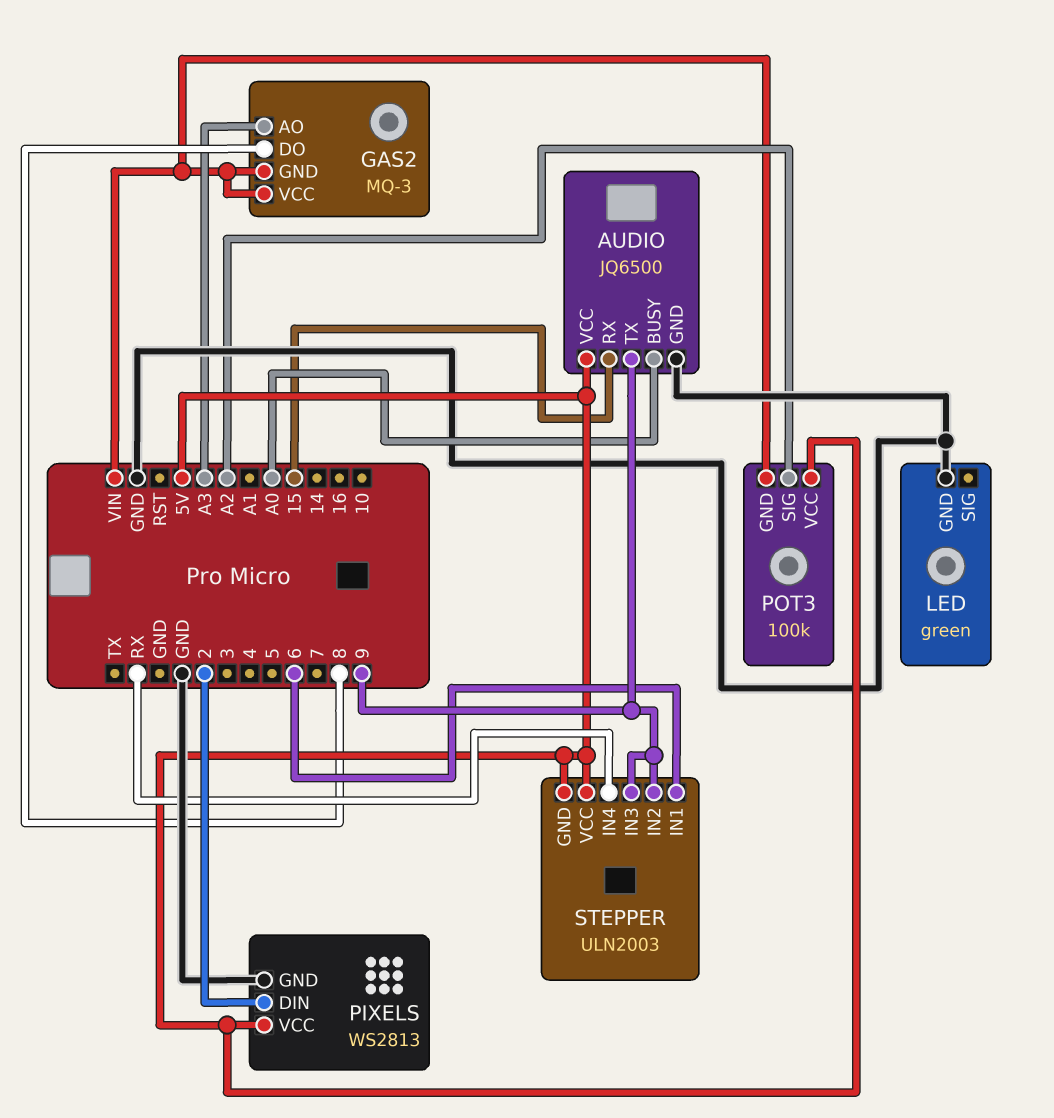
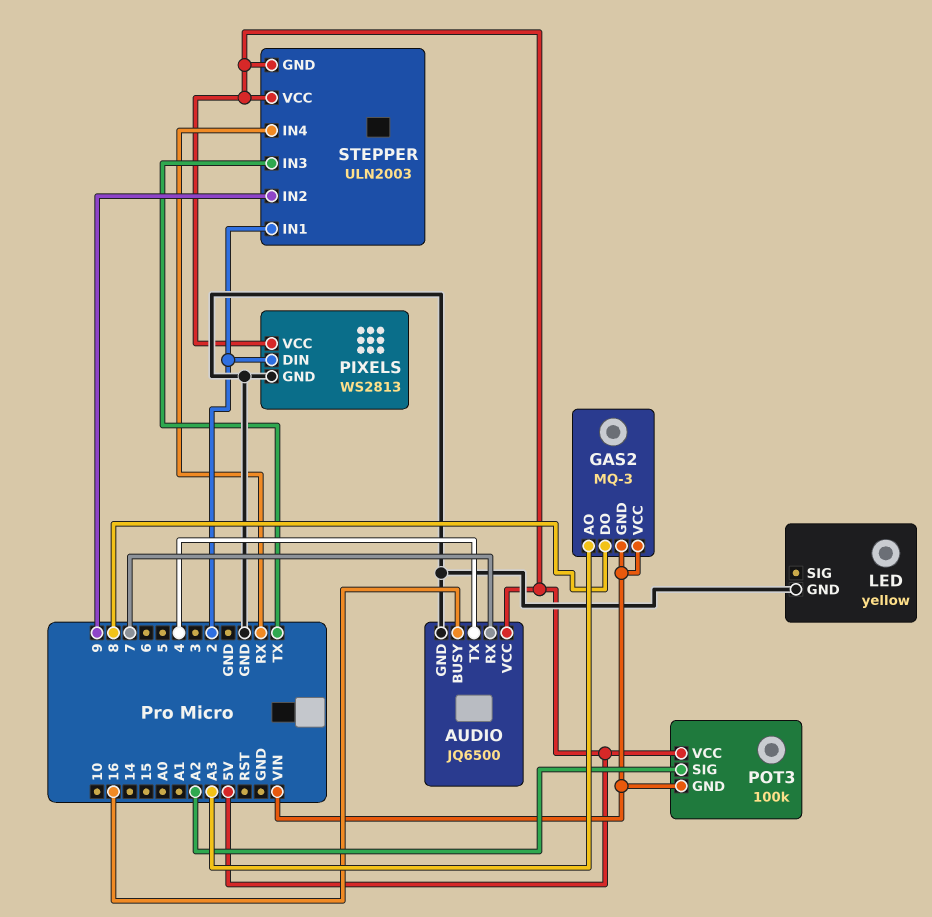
AUDIO pin BUSY: A0 -> 16
AUDIO pin RX: 15 -> 7
AUDIO pin TX: 9 -> 4
LED: green -> yellow
STEPPER pin IN1: 6 -> 2
STEPPER pin IN3: 9 -> TX

